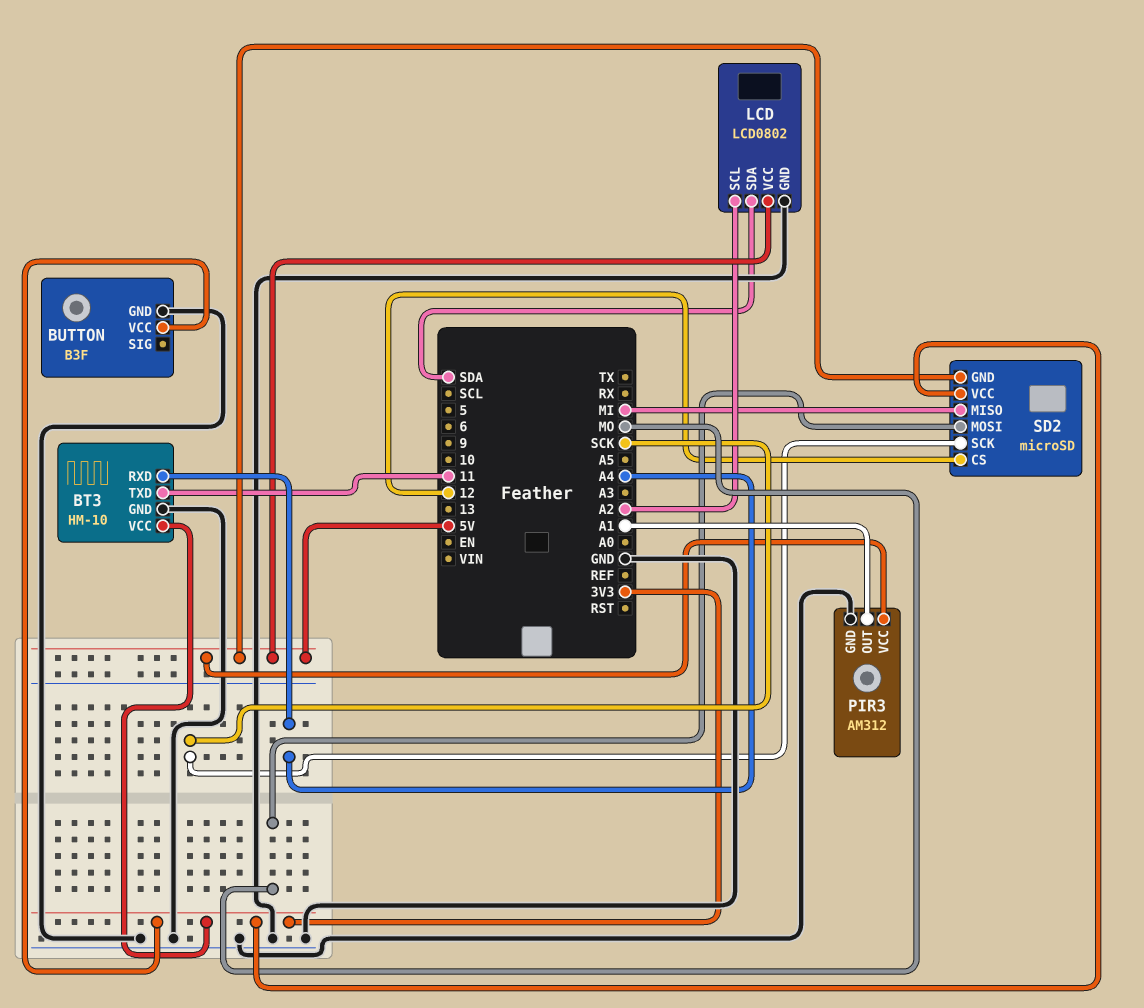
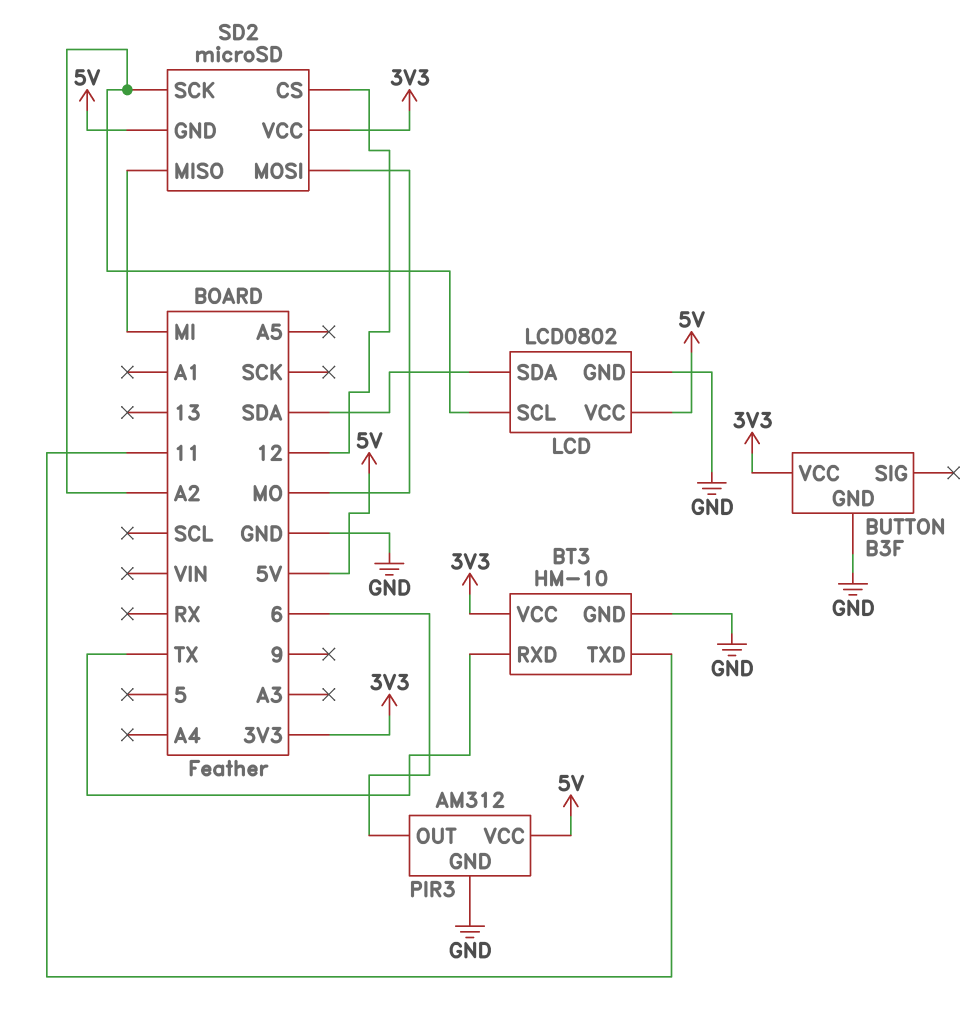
BT3 pin RXD: A4 -> TX
PIR3 pin OUT: A1 -> 6
SD2 pin SCK: SCK -> A2

